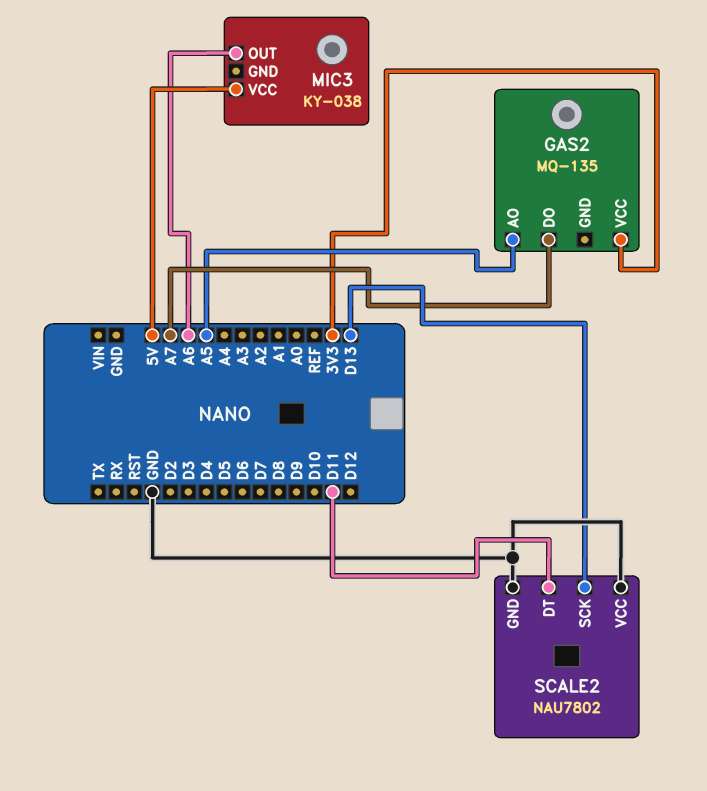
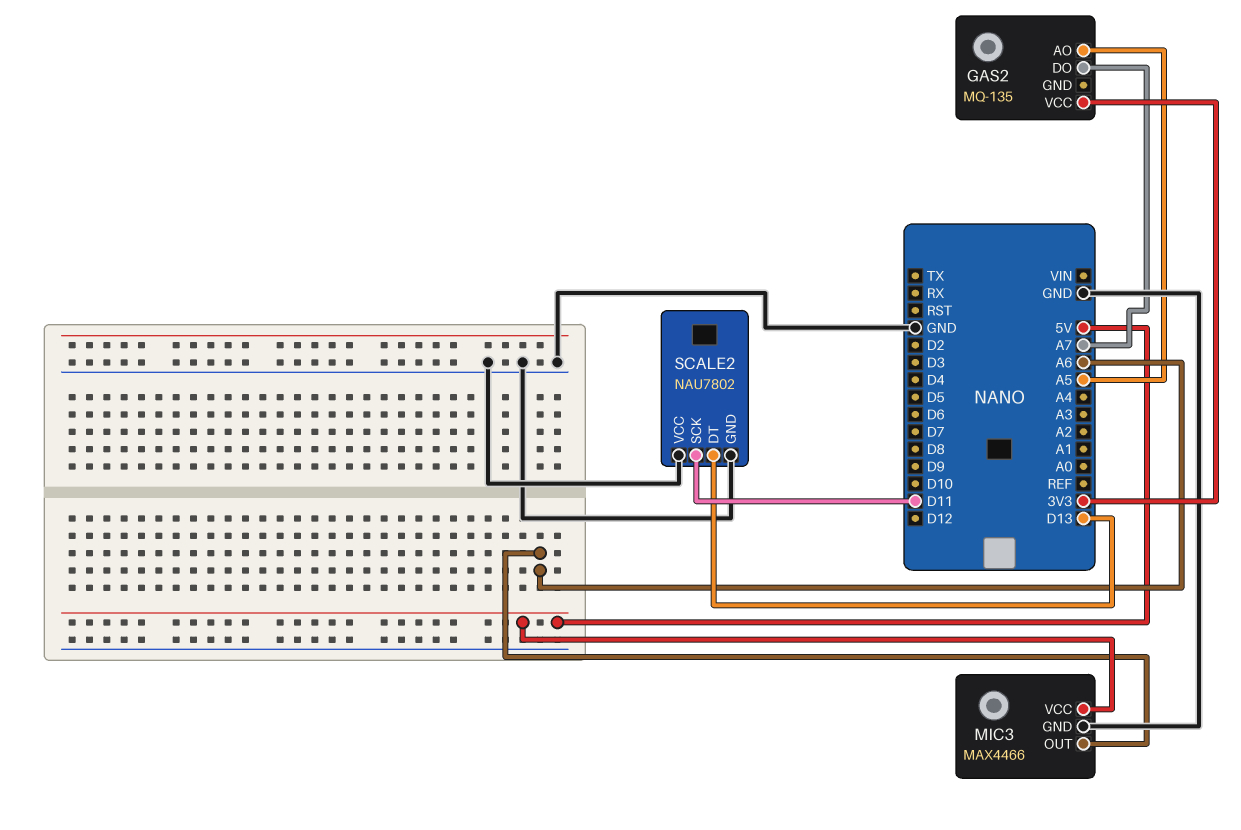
MIC3: KY-038 -> MAX4466
MIC3 pin GND: none -> GND
SCALE2 pin DT: D11 -> D13
SCALE2 pin SCK: D13 -> D11

